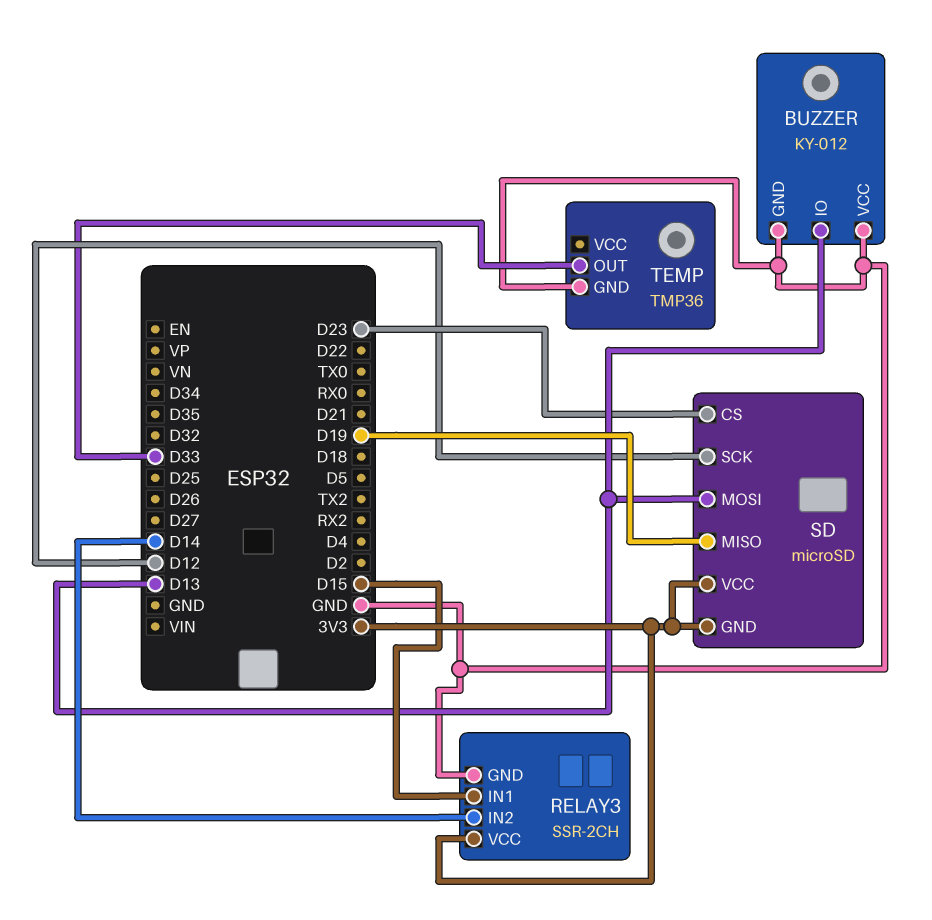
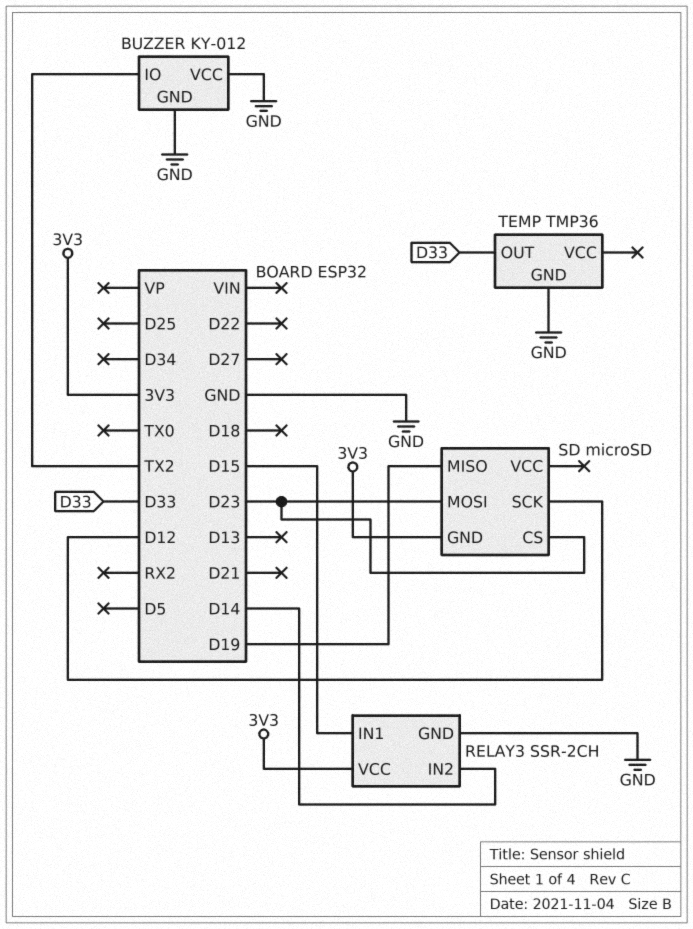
BUZZER pin IO: D13 -> TX2
SD pin MOSI: D13 -> D23
SD pin VCC: 3V3 -> none

